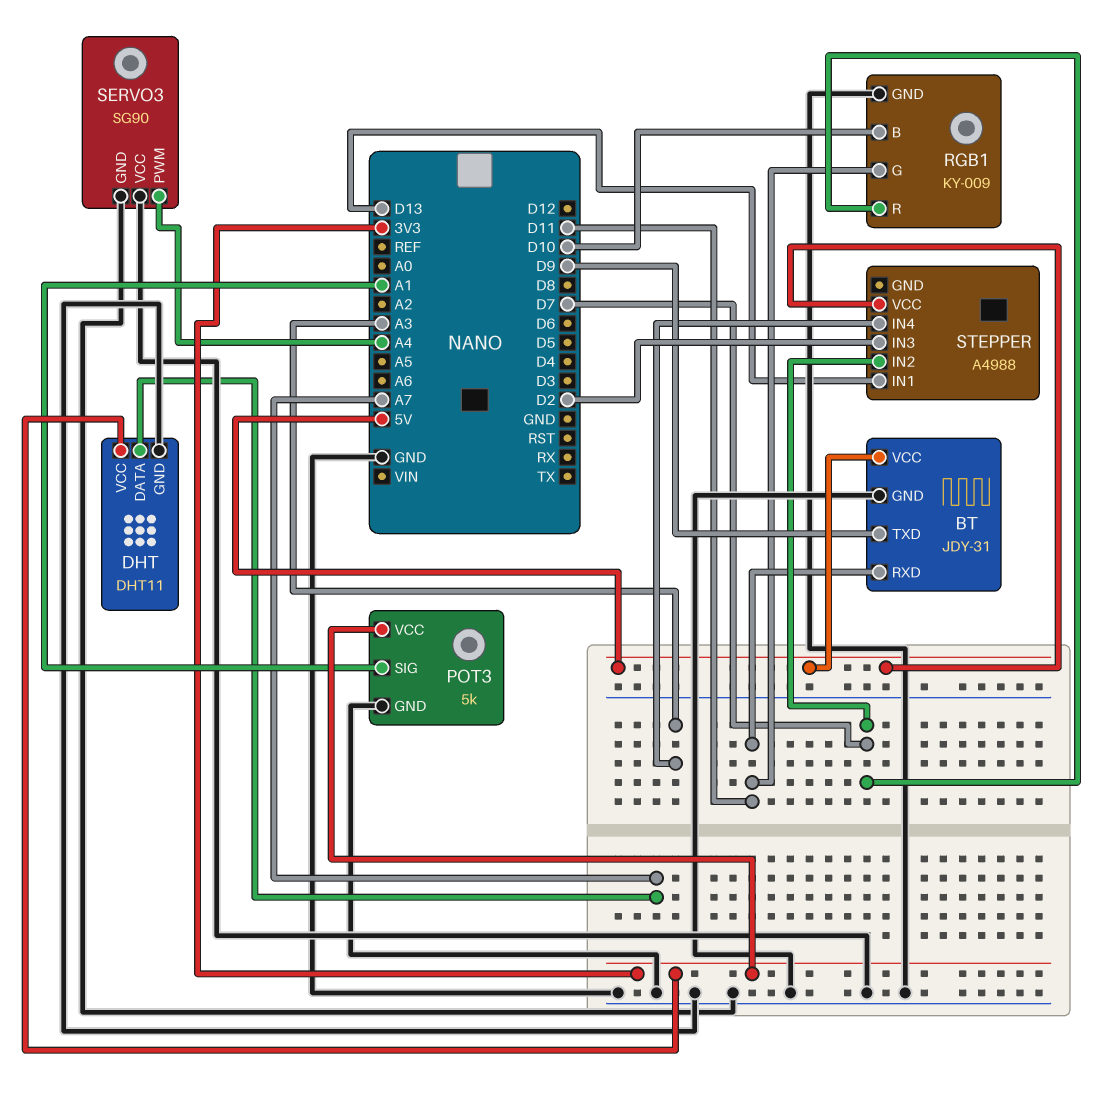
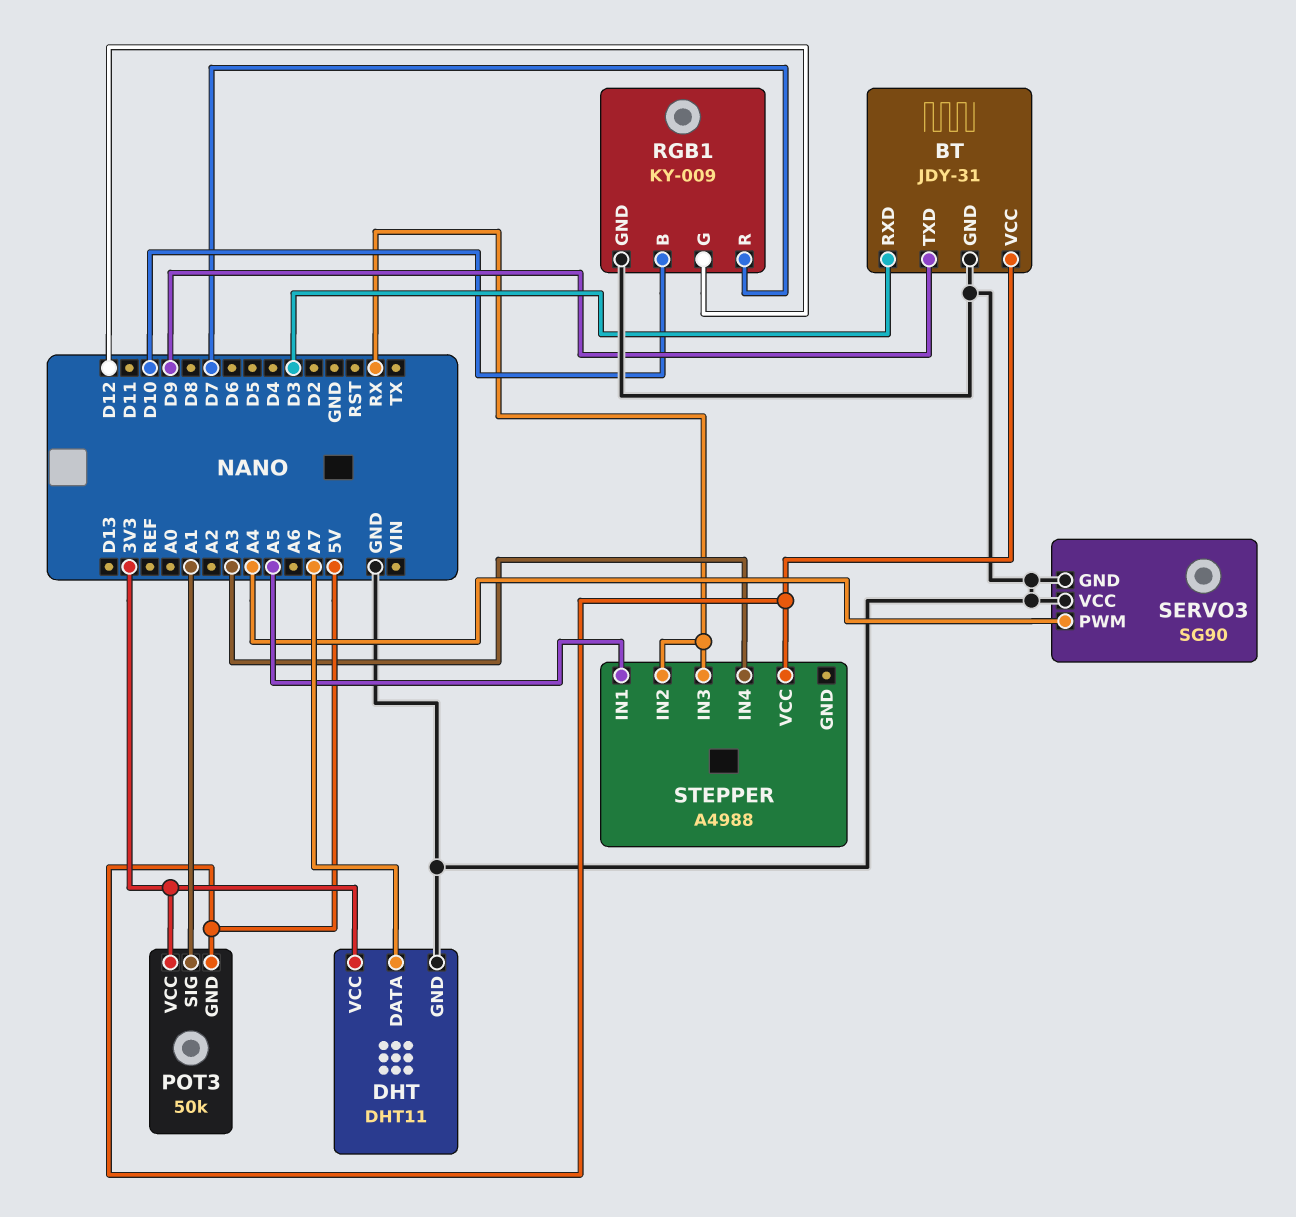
BT pin RXD: D11 -> D3
POT3: 5k -> 50k
POT3 pin GND: GND -> 5V
RGB1 pin G: D11 -> D12
STEPPER pin IN1: D13 -> A5
STEPPER pin IN2: D7 -> RX
STEPPER pin IN3: D2 -> RX

